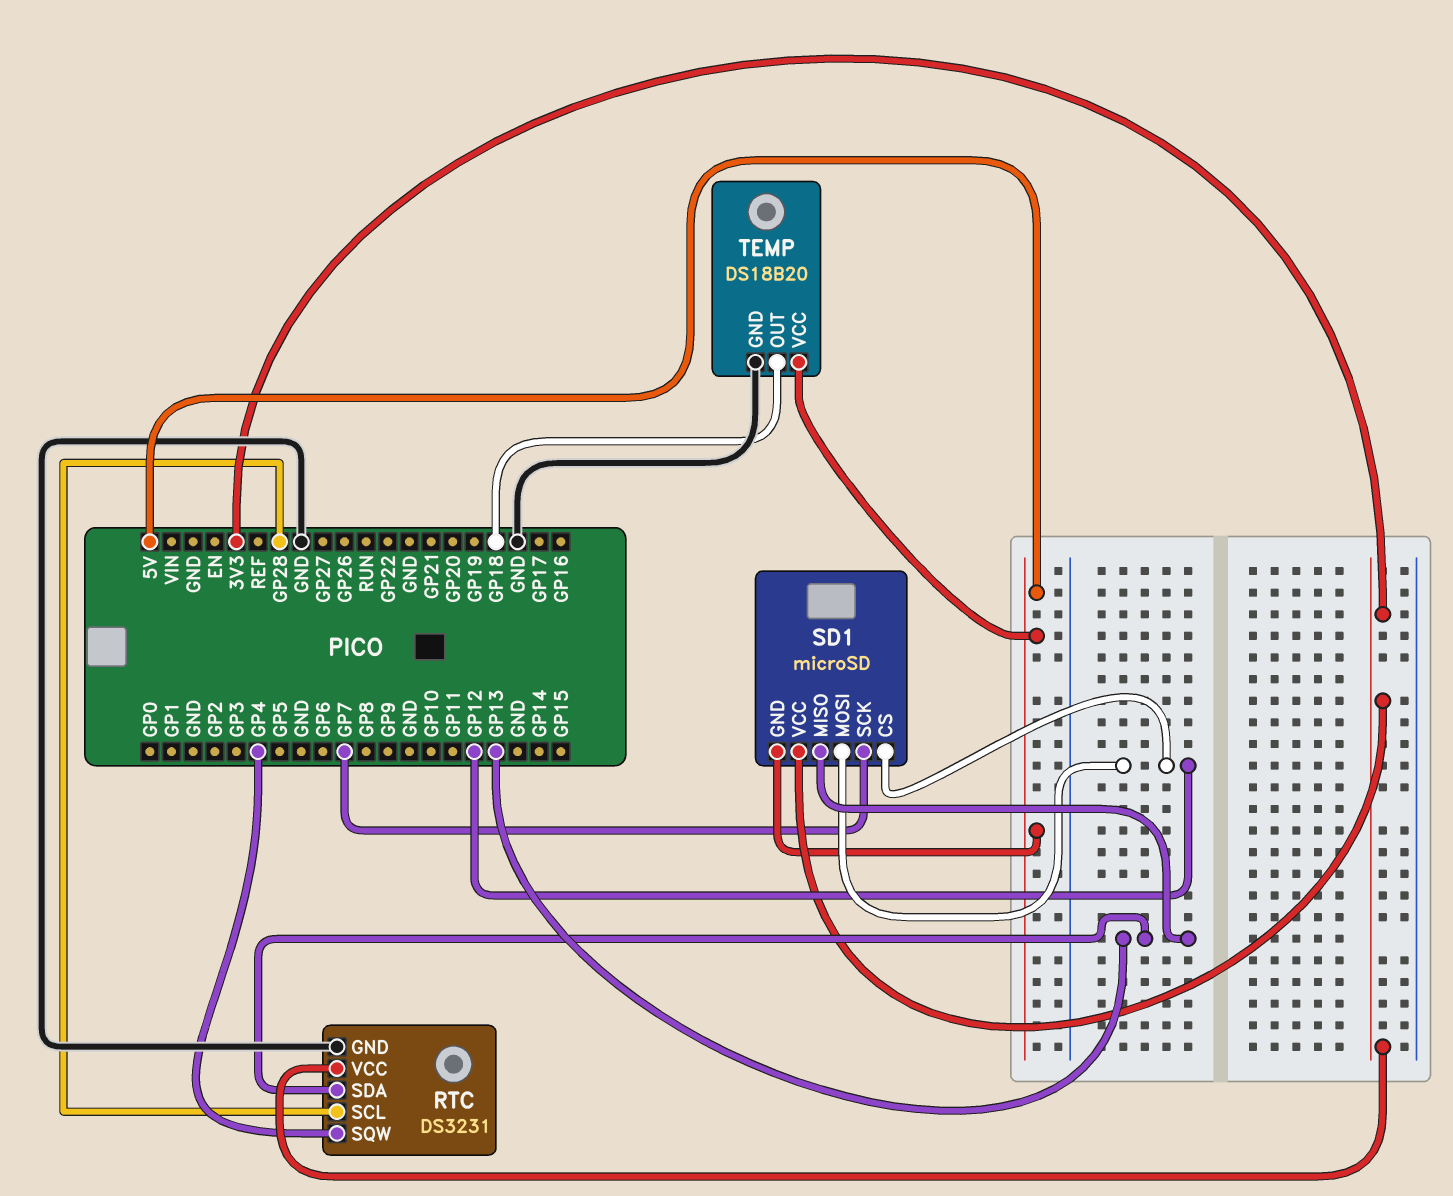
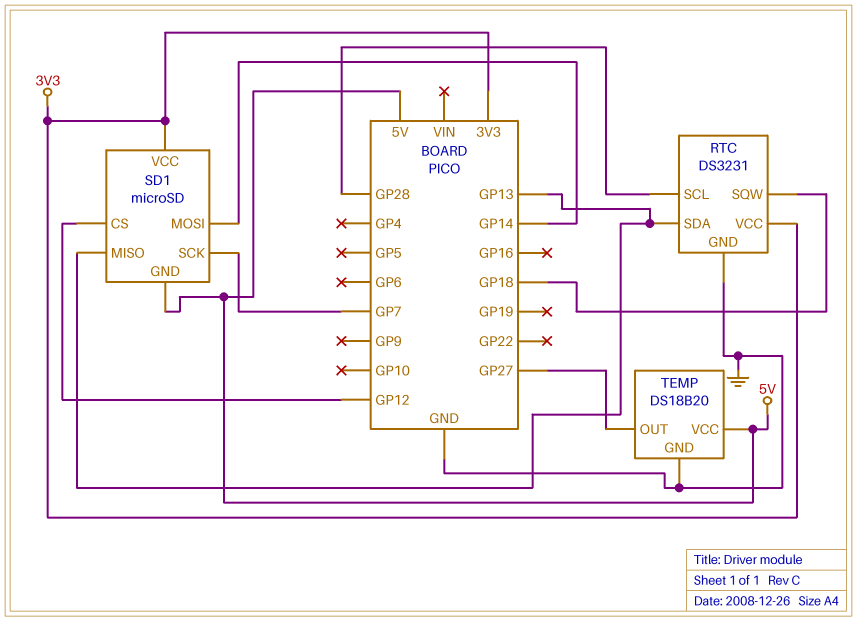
RTC pin SQW: GP4 -> GP18
SD1 pin MOSI: GP12 -> GP14
TEMP pin OUT: GP18 -> GP27

